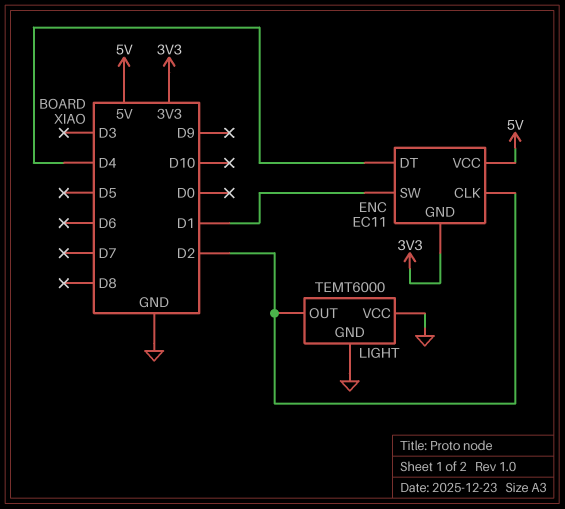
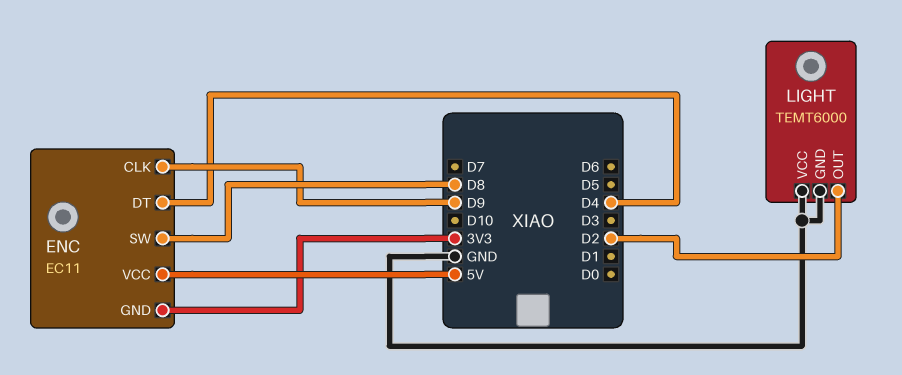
ENC pin CLK: D2 -> D9
ENC pin SW: D1 -> D8

